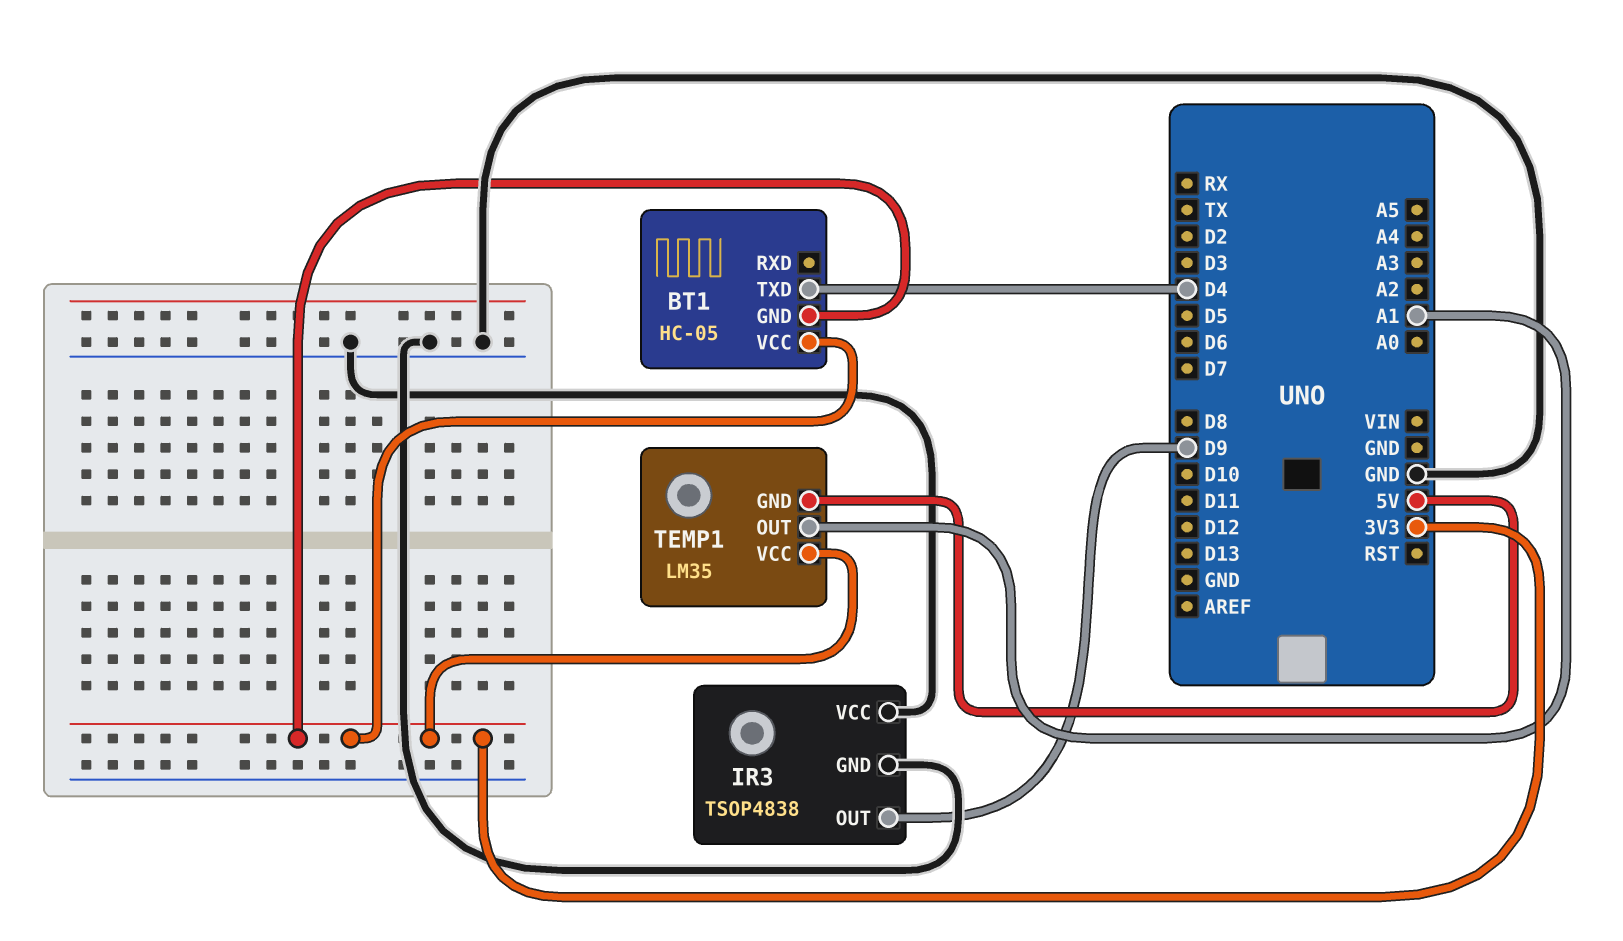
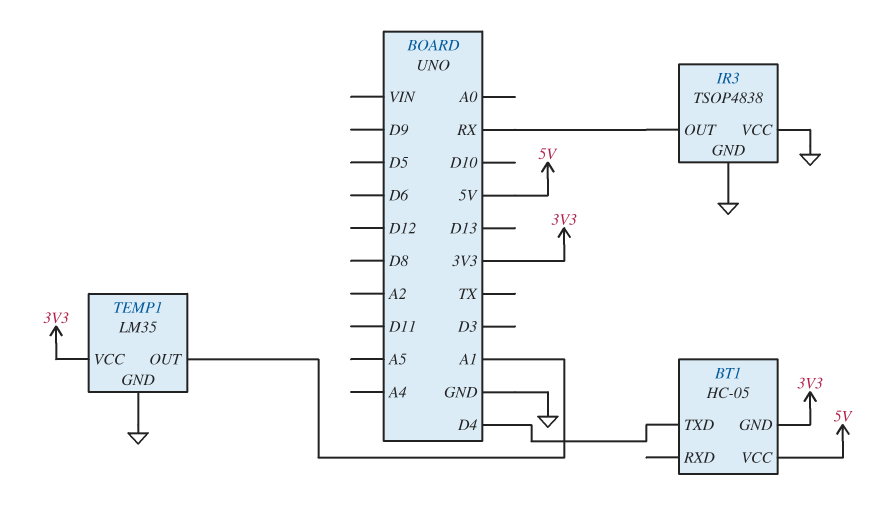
BT1 pin VCC: 3V3 -> 5V
IR3 pin OUT: D9 -> RX
TEMP1 pin GND: 5V -> GND

